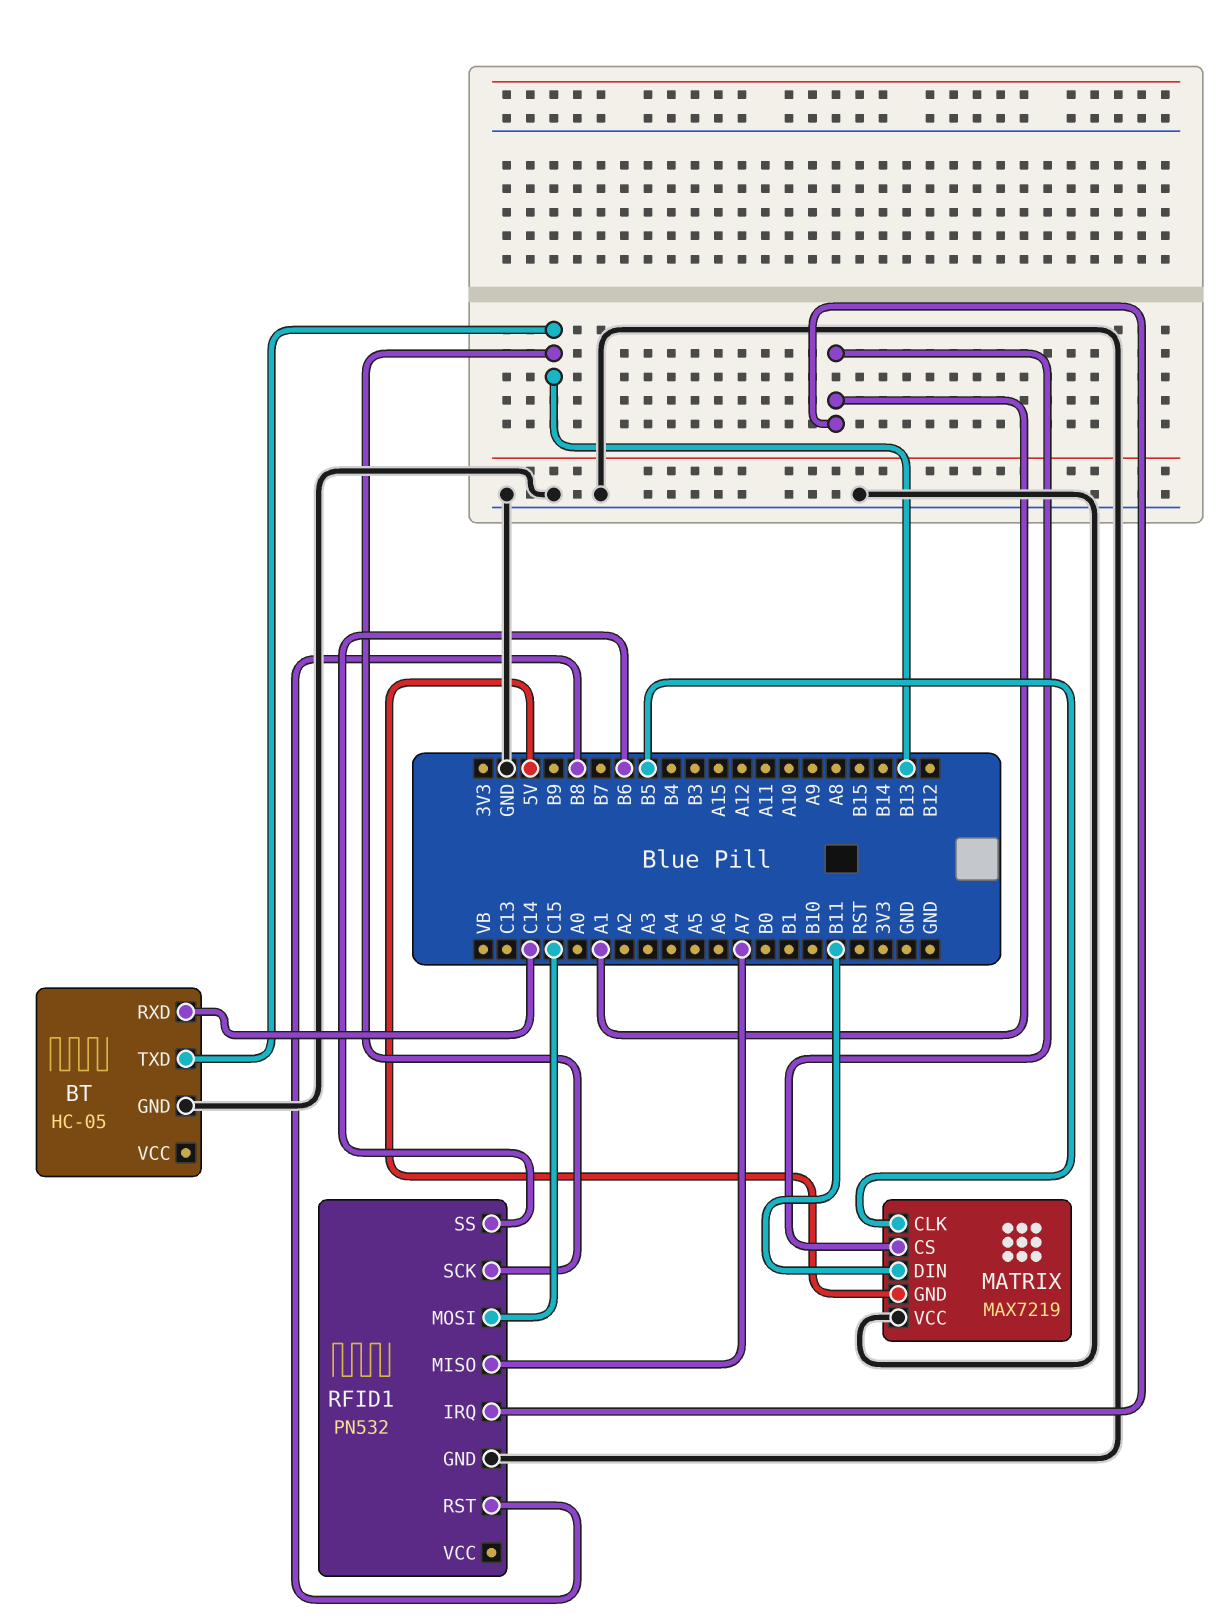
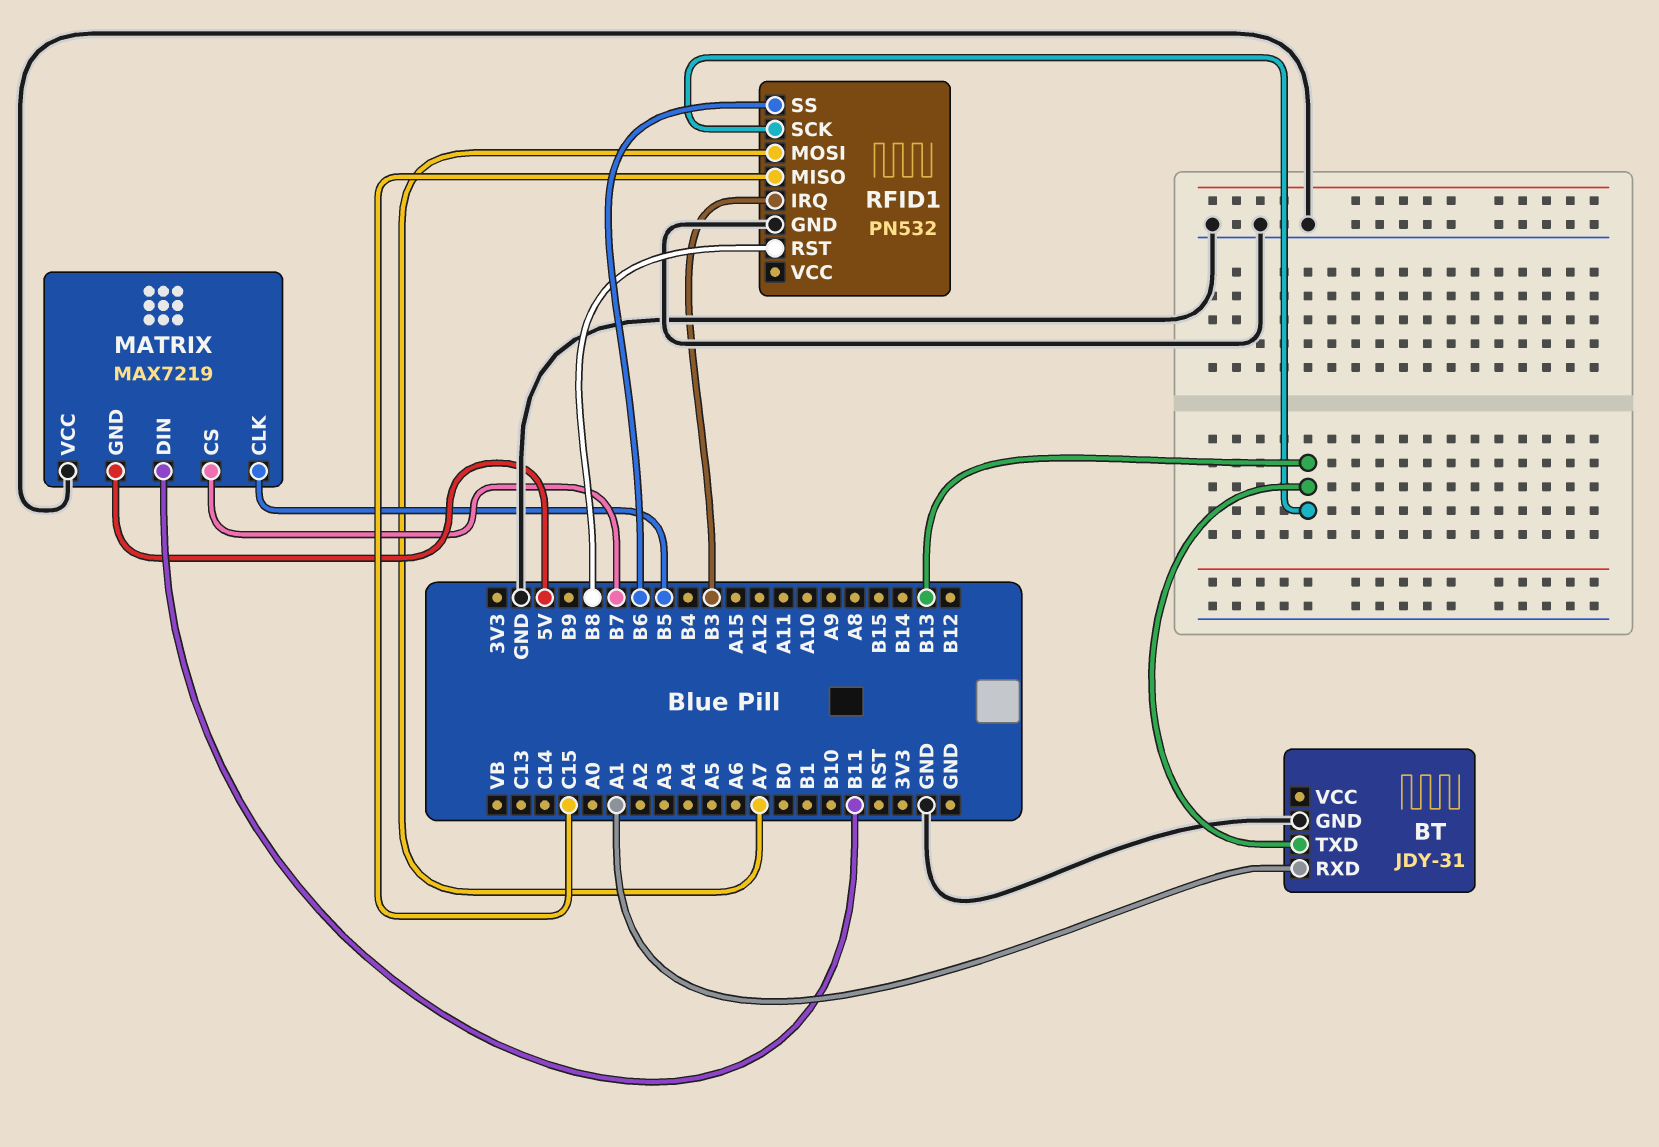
BT: HC-05 -> JDY-31
BT pin RXD: C14 -> A1
MATRIX pin CS: A1 -> B7
RFID1 pin IRQ: A1 -> B3
RFID1 pin MISO: A7 -> C15
RFID1 pin MOSI: C15 -> A7

